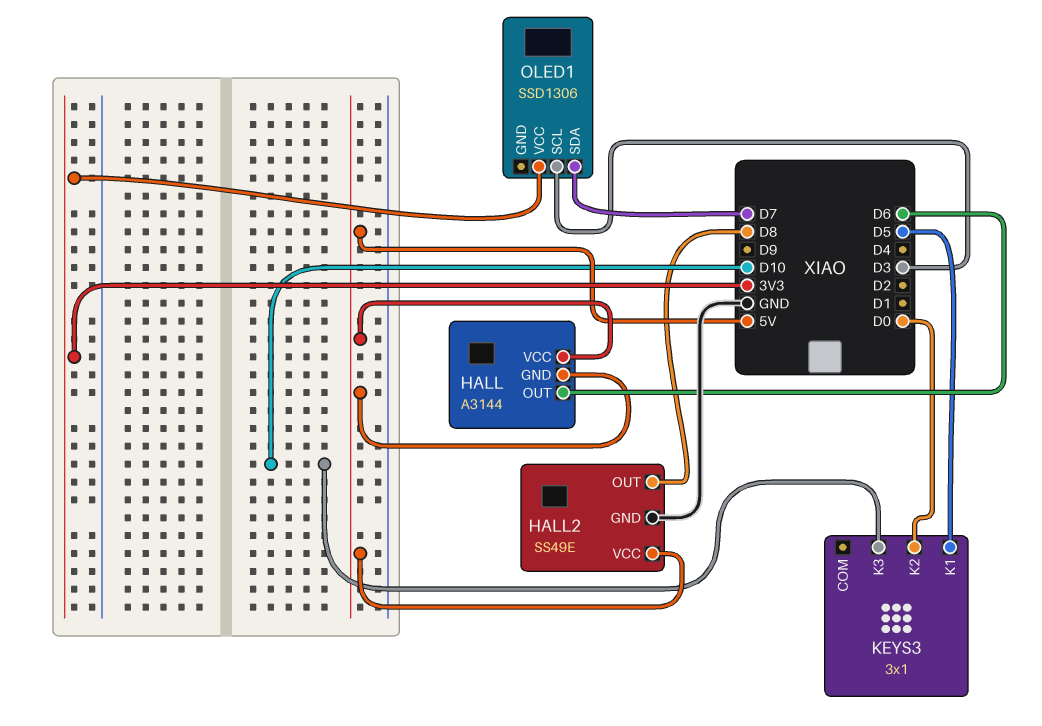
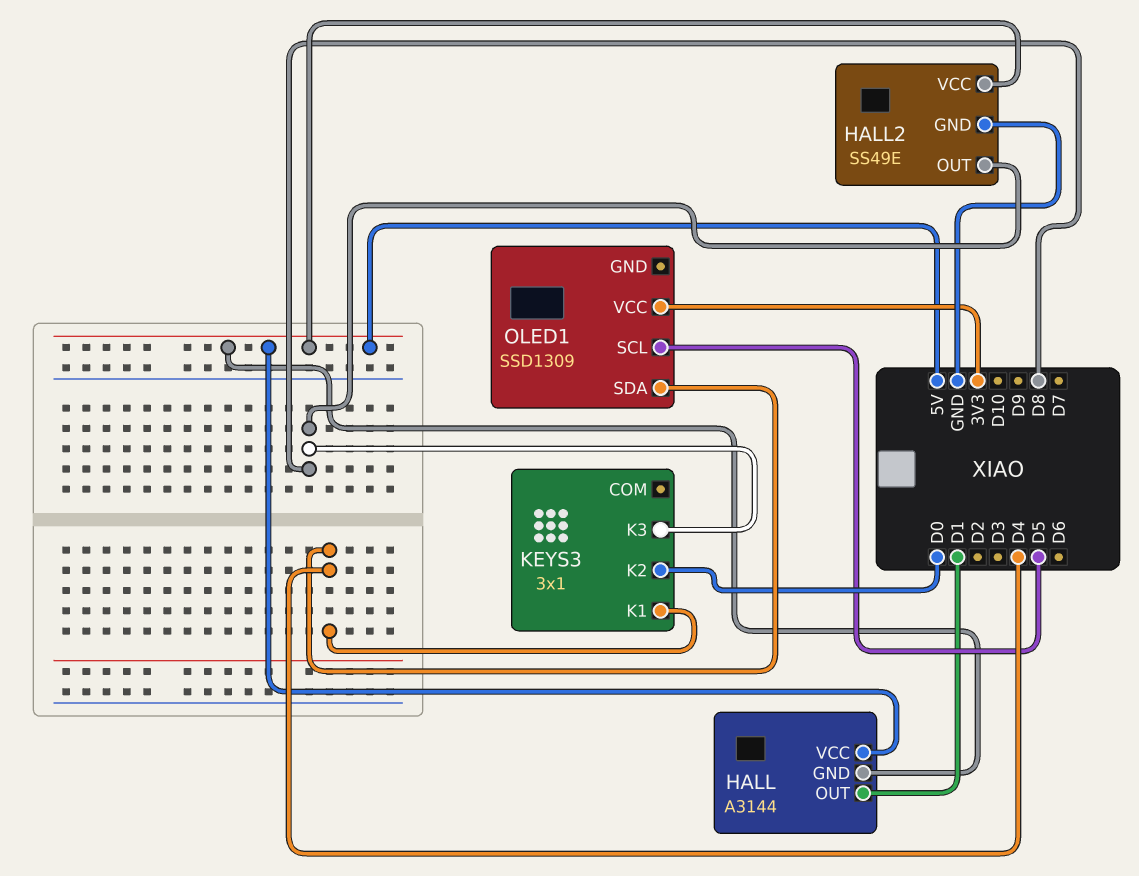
HALL pin OUT: D6 -> D1
KEYS3 pin K1: D5 -> D4
KEYS3 pin K3: D10 -> D8
OLED1: SSD1306 -> SSD1309
OLED1 pin SCL: D3 -> D5
OLED1 pin SDA: D7 -> D4

